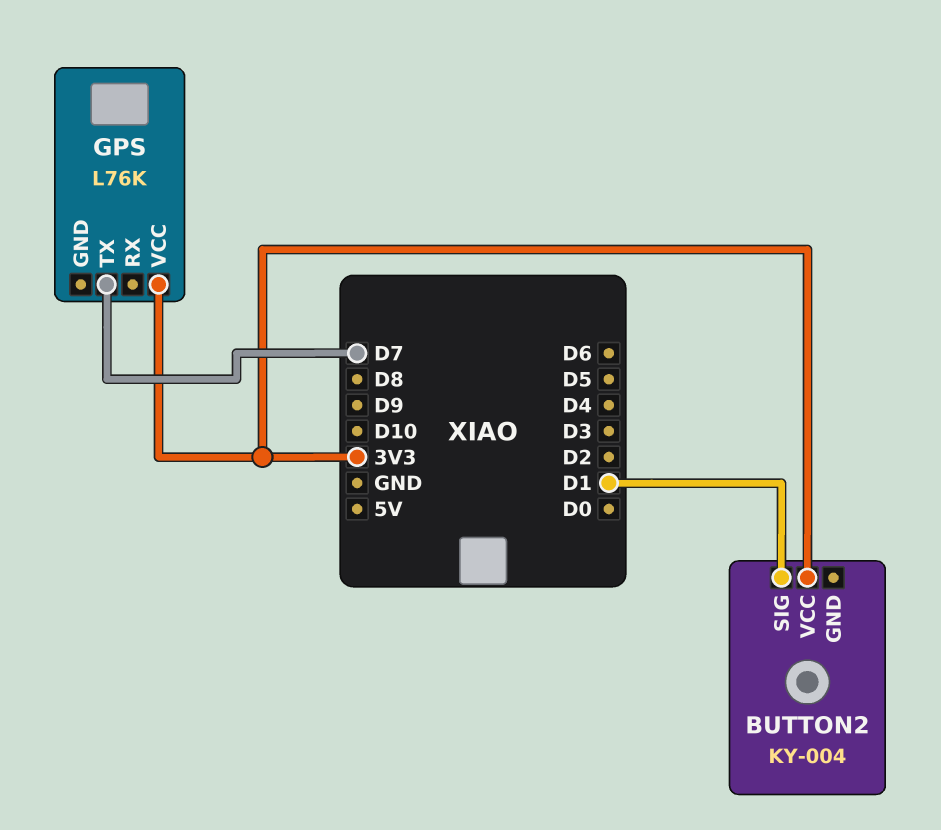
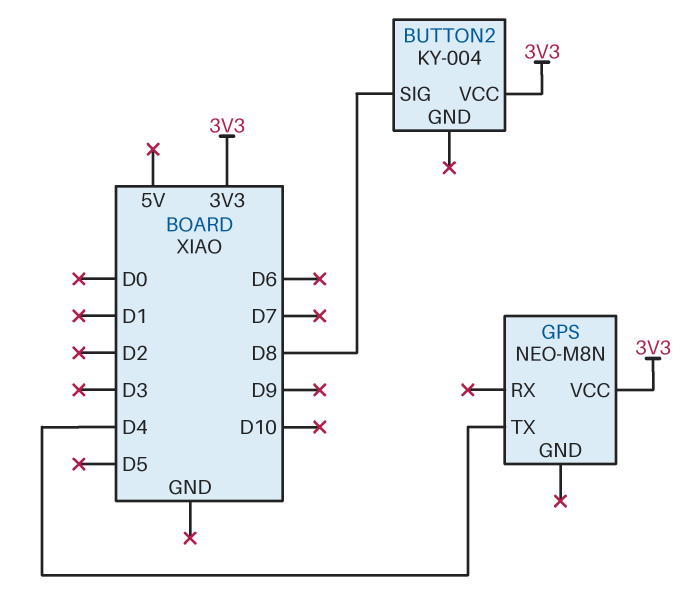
BUTTON2 pin SIG: D1 -> D8
GPS: L76K -> NEO-M8N
GPS pin TX: D7 -> D4

